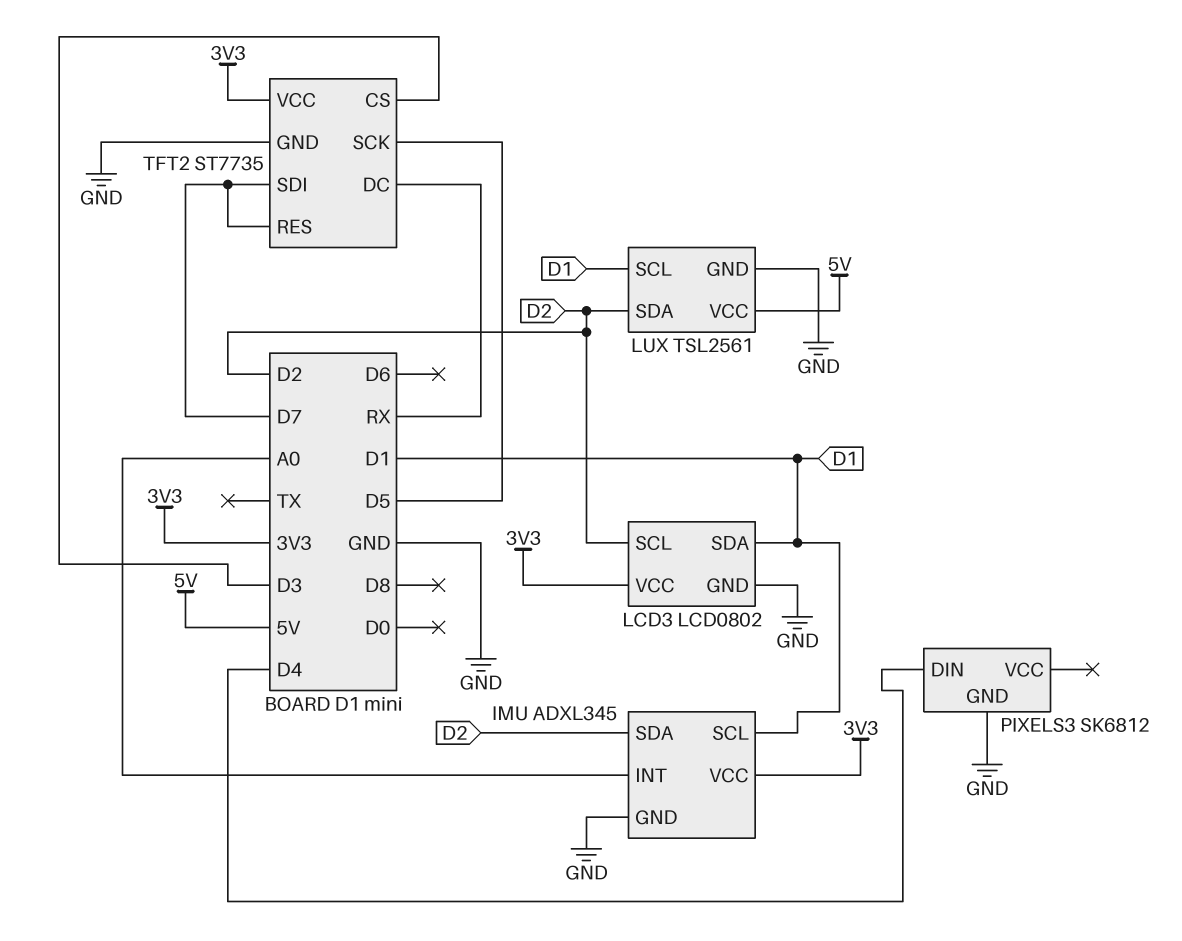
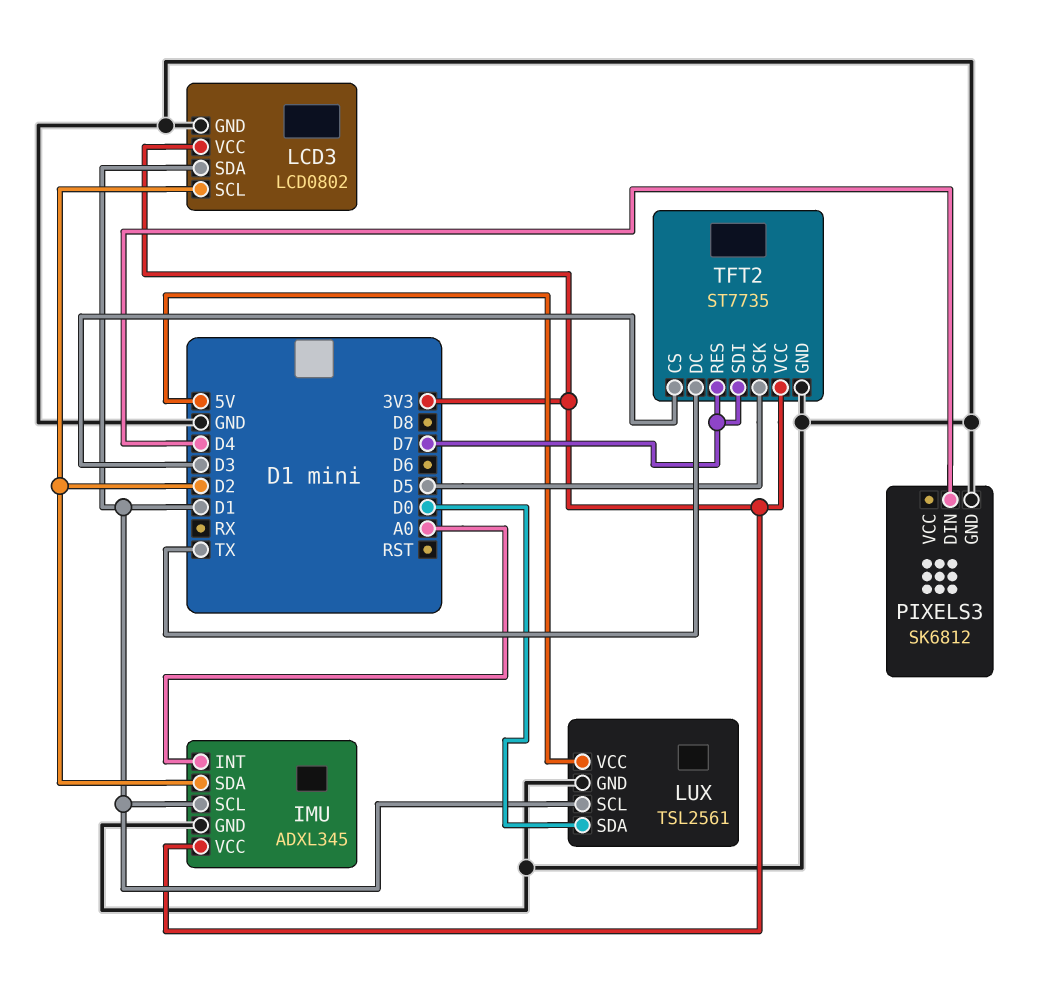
LUX pin SDA: D2 -> D0
TFT2 pin DC: RX -> TX

